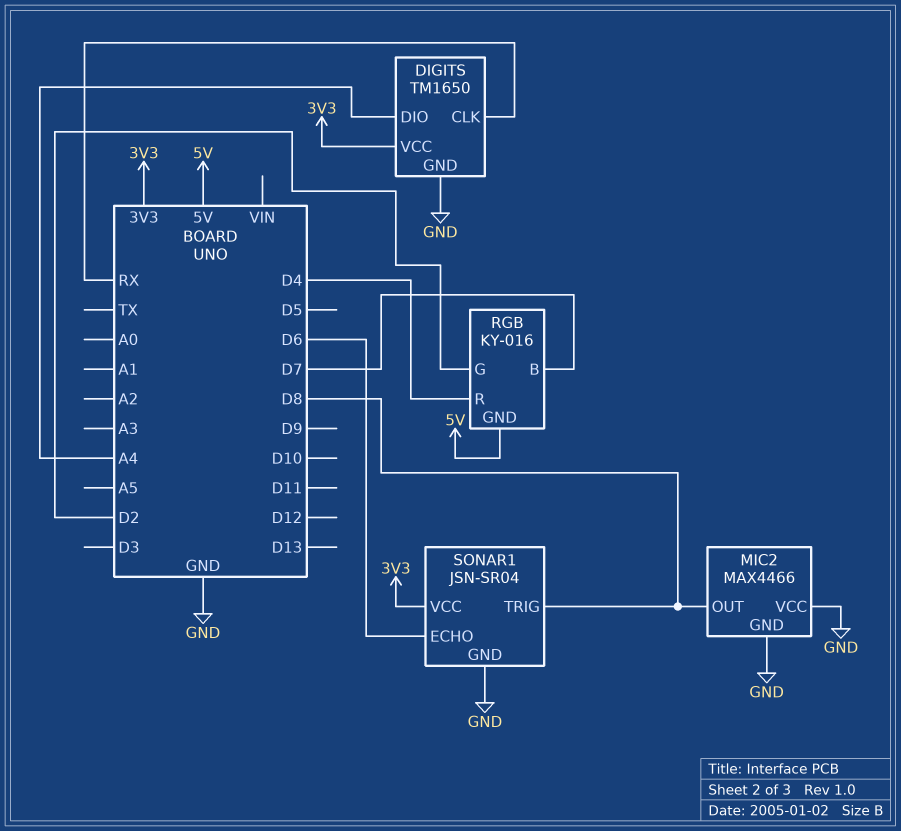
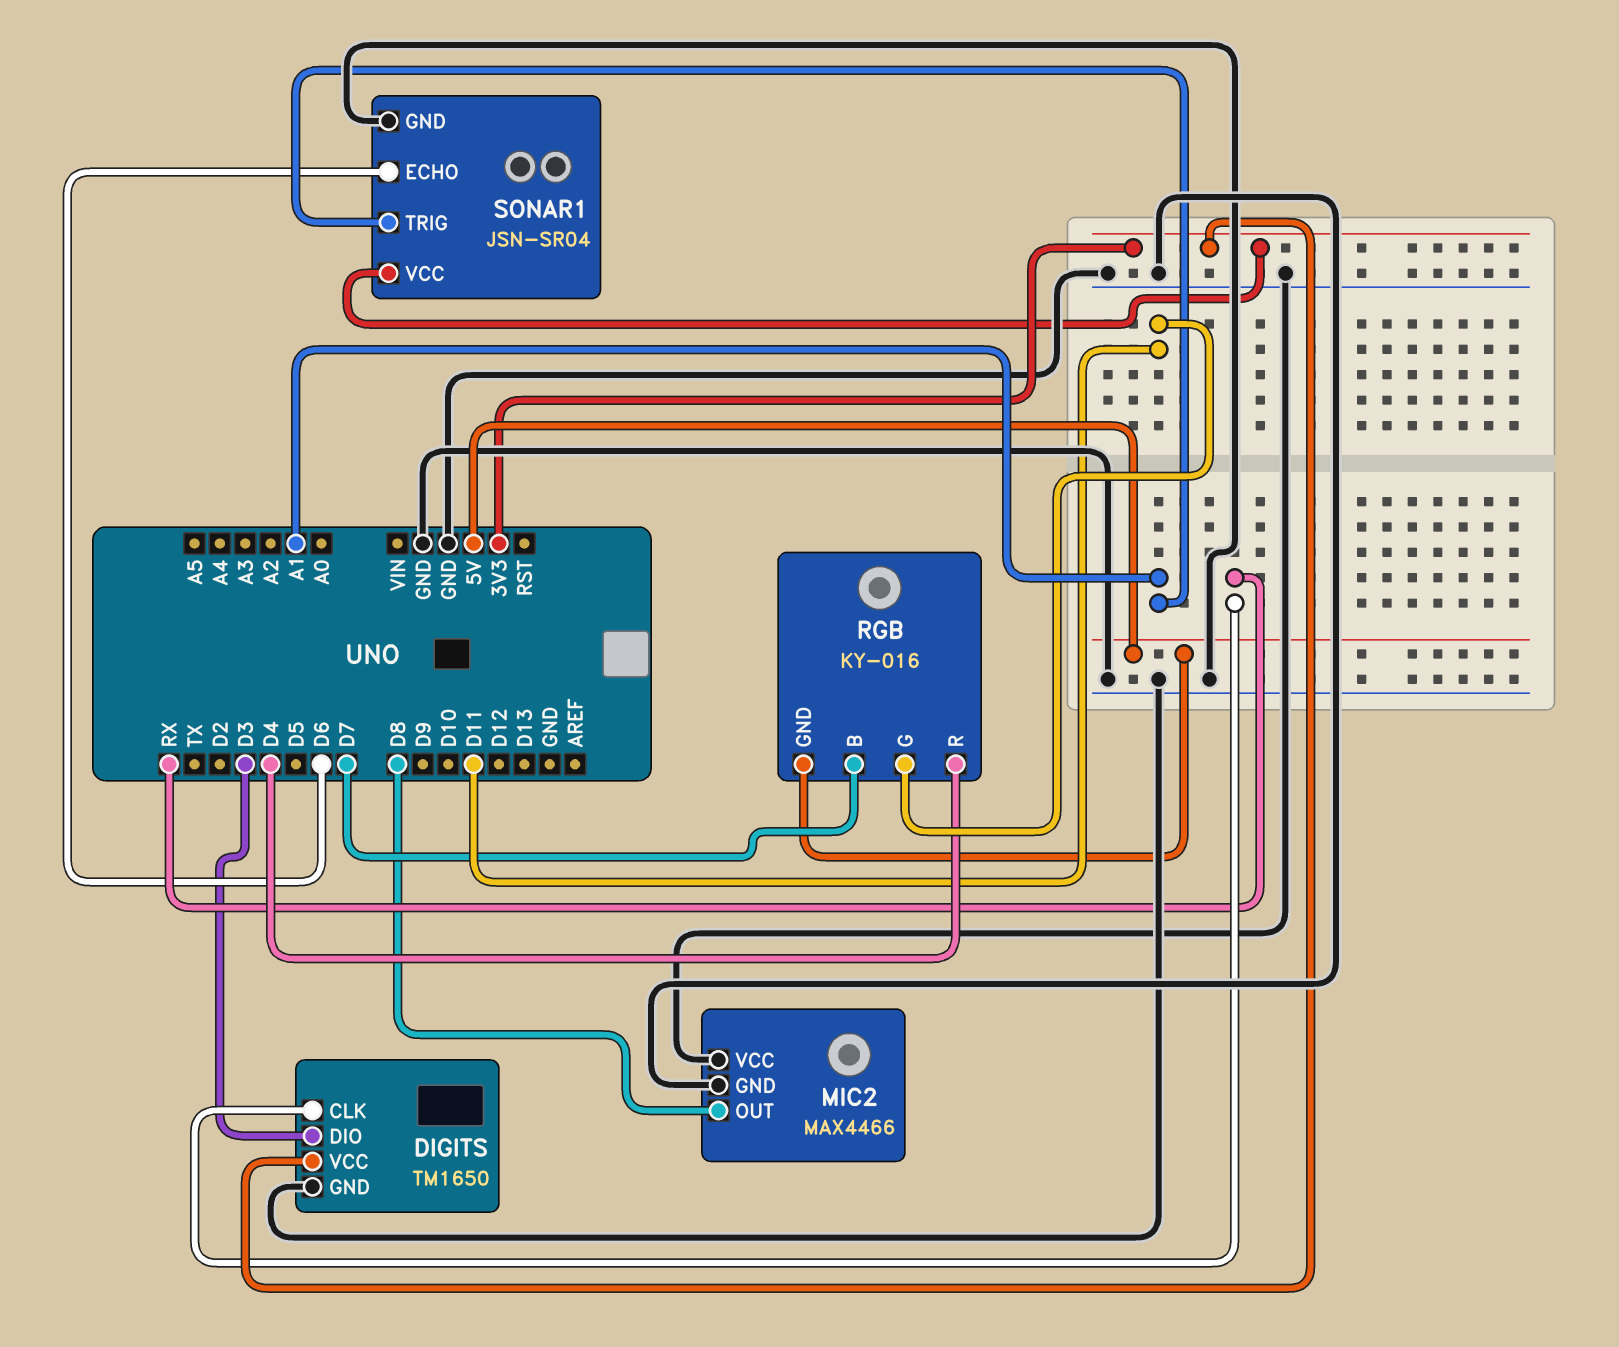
DIGITS pin DIO: A4 -> D3
RGB pin G: D2 -> D11
SONAR1 pin TRIG: D8 -> A1

